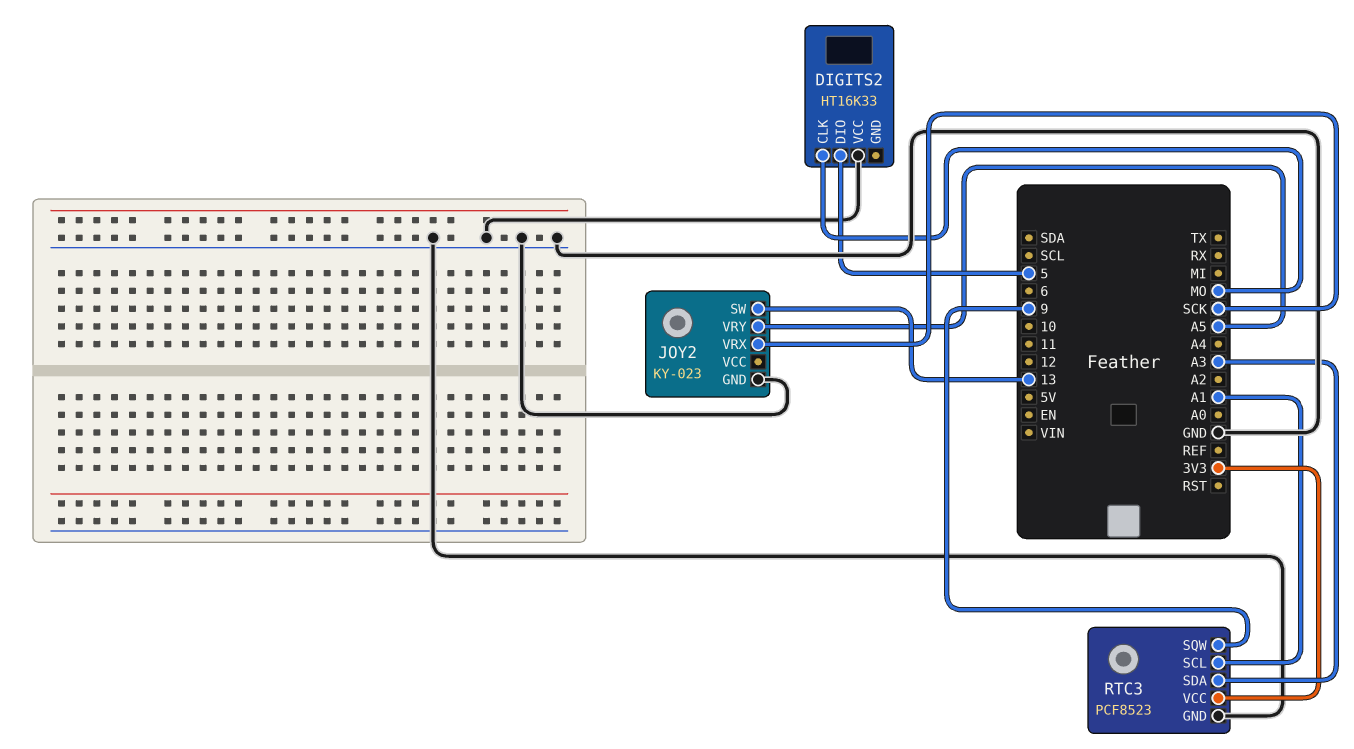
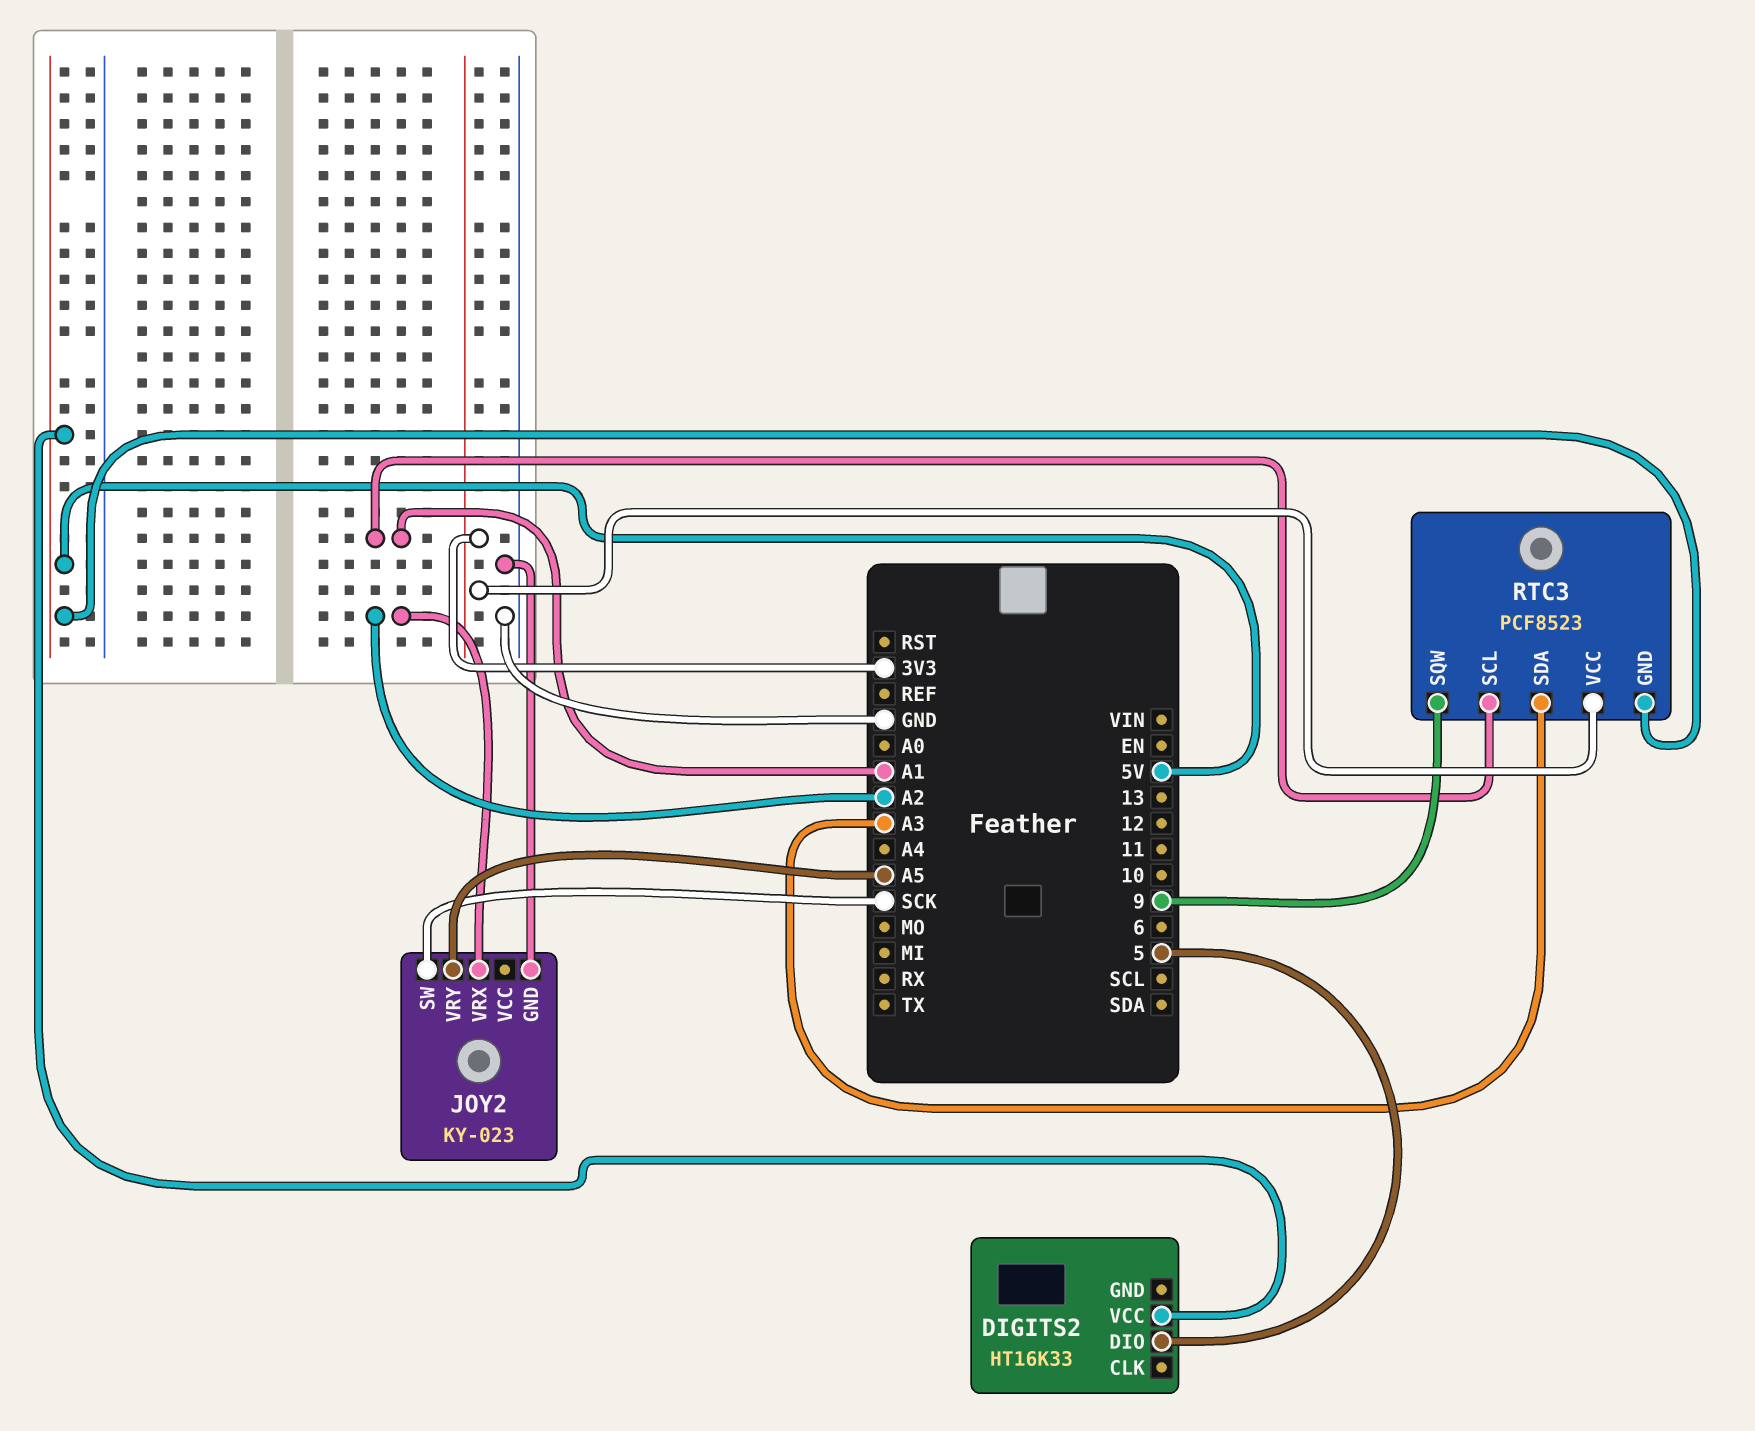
DIGITS2 pin CLK: MO -> none
DIGITS2 pin VCC: GND -> 5V
JOY2 pin SW: 13 -> SCK
JOY2 pin VRX: SCK -> A2
RTC3 pin GND: GND -> 5V

